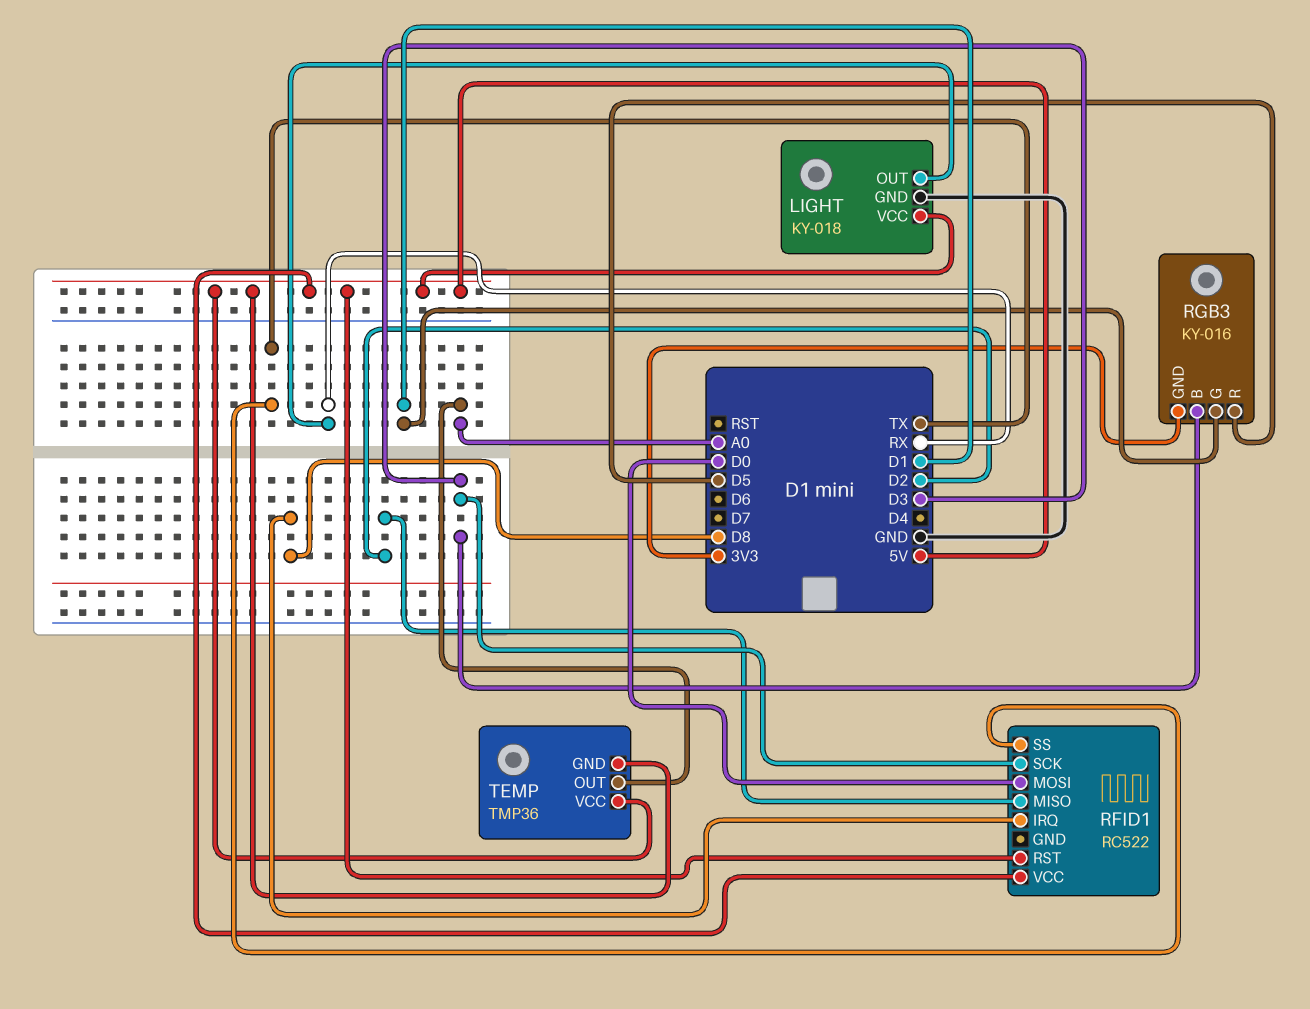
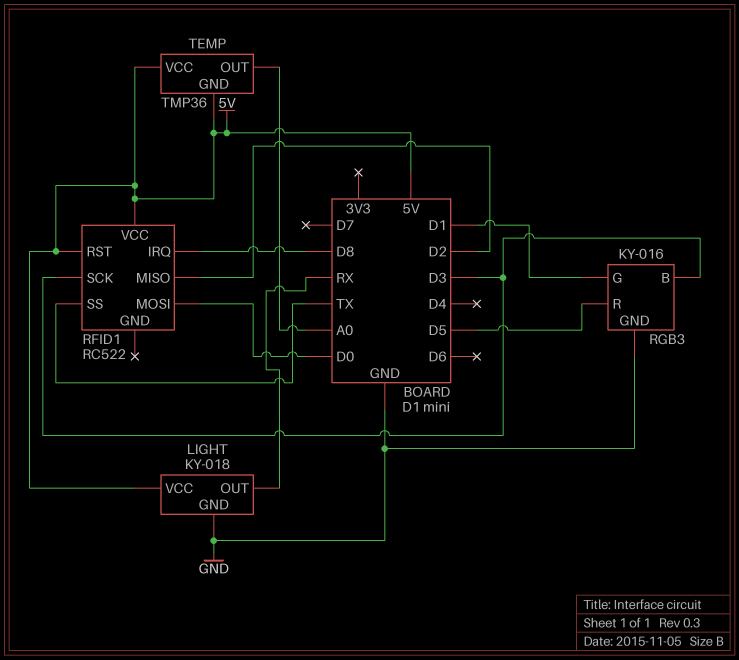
RGB3 pin GND: 3V3 -> GND

